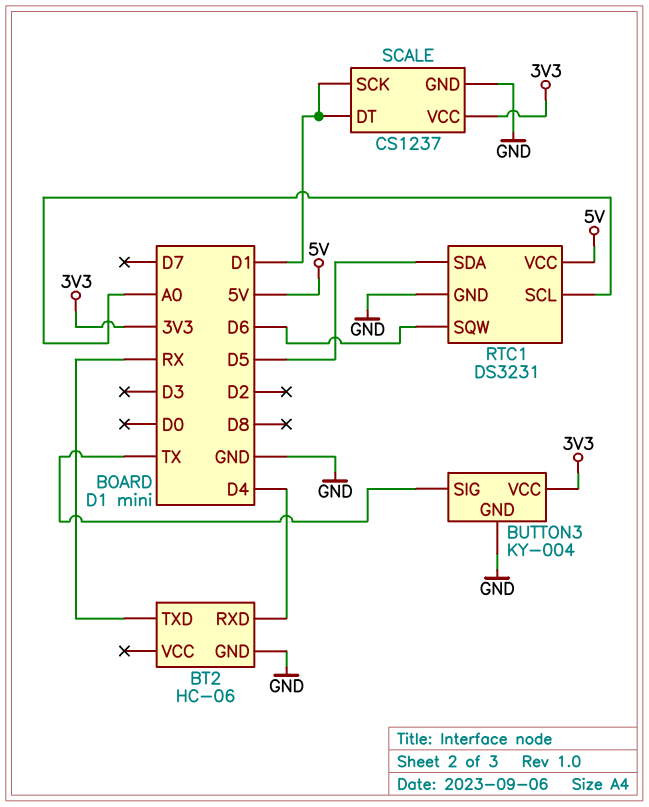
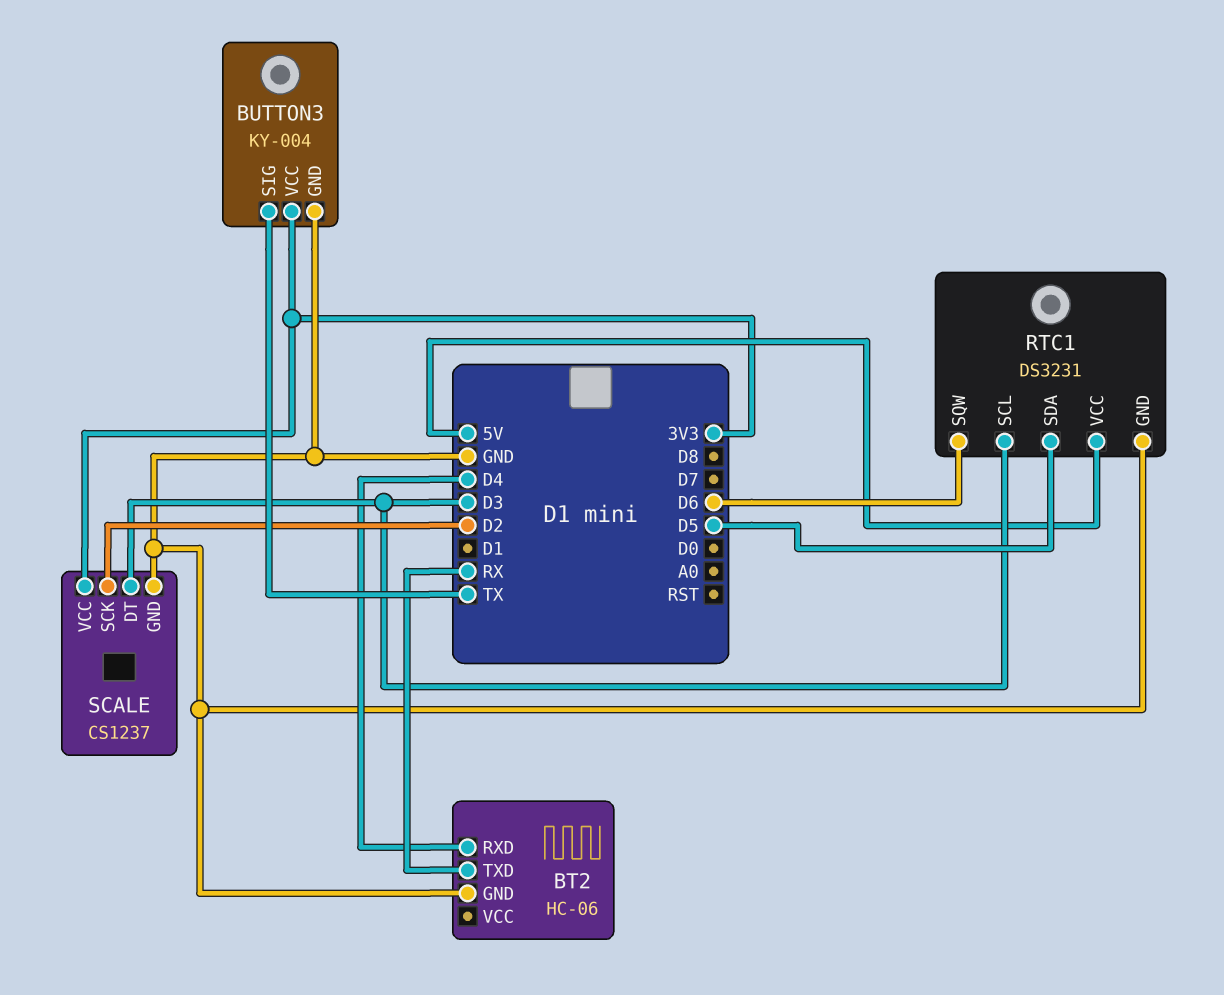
RTC1 pin SCL: A0 -> D3
SCALE pin DT: D1 -> D3
SCALE pin SCK: D1 -> D2

